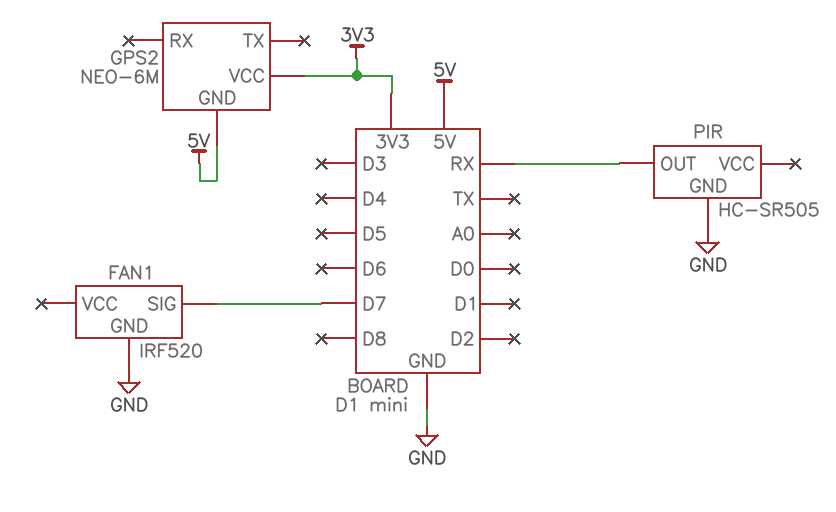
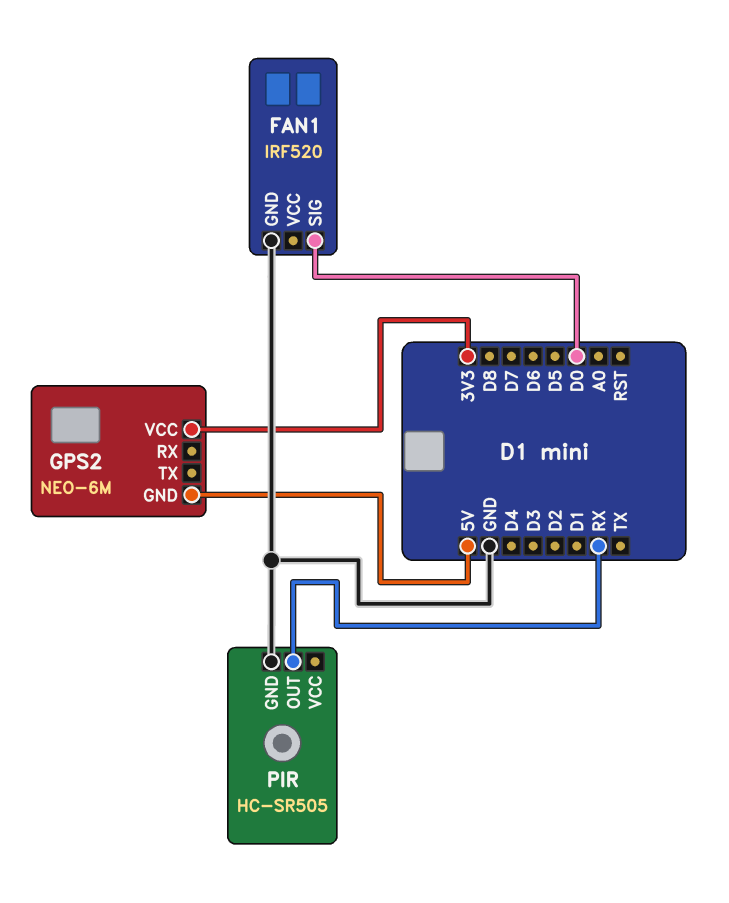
FAN1 pin SIG: D7 -> D0

